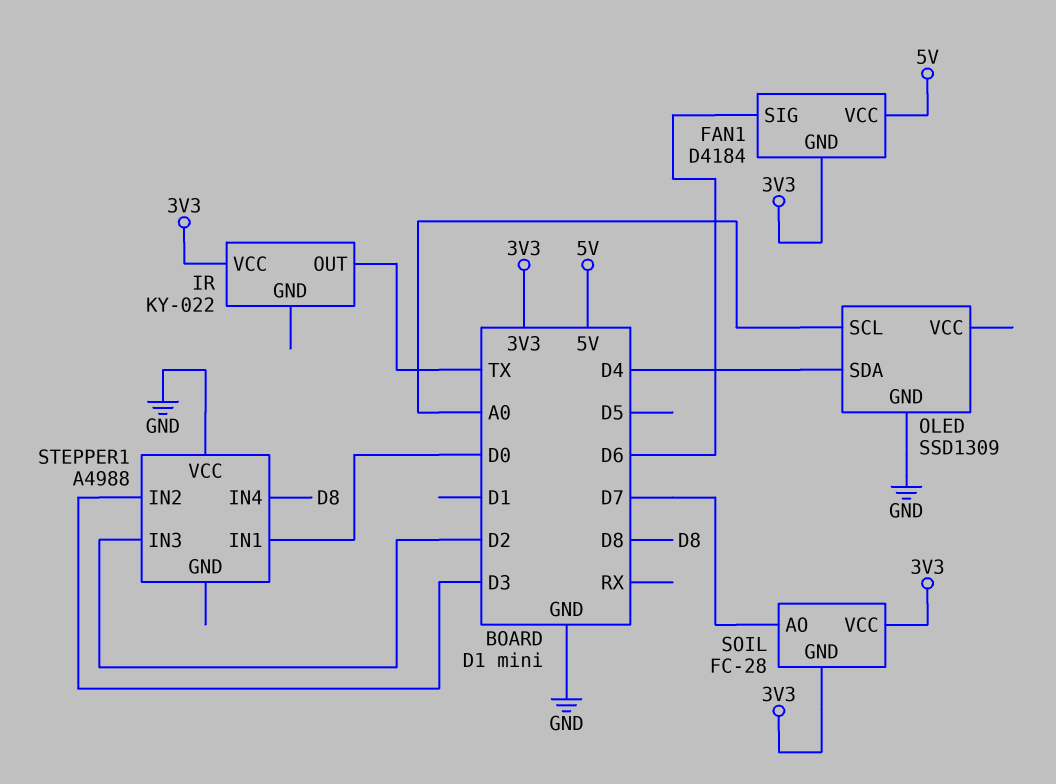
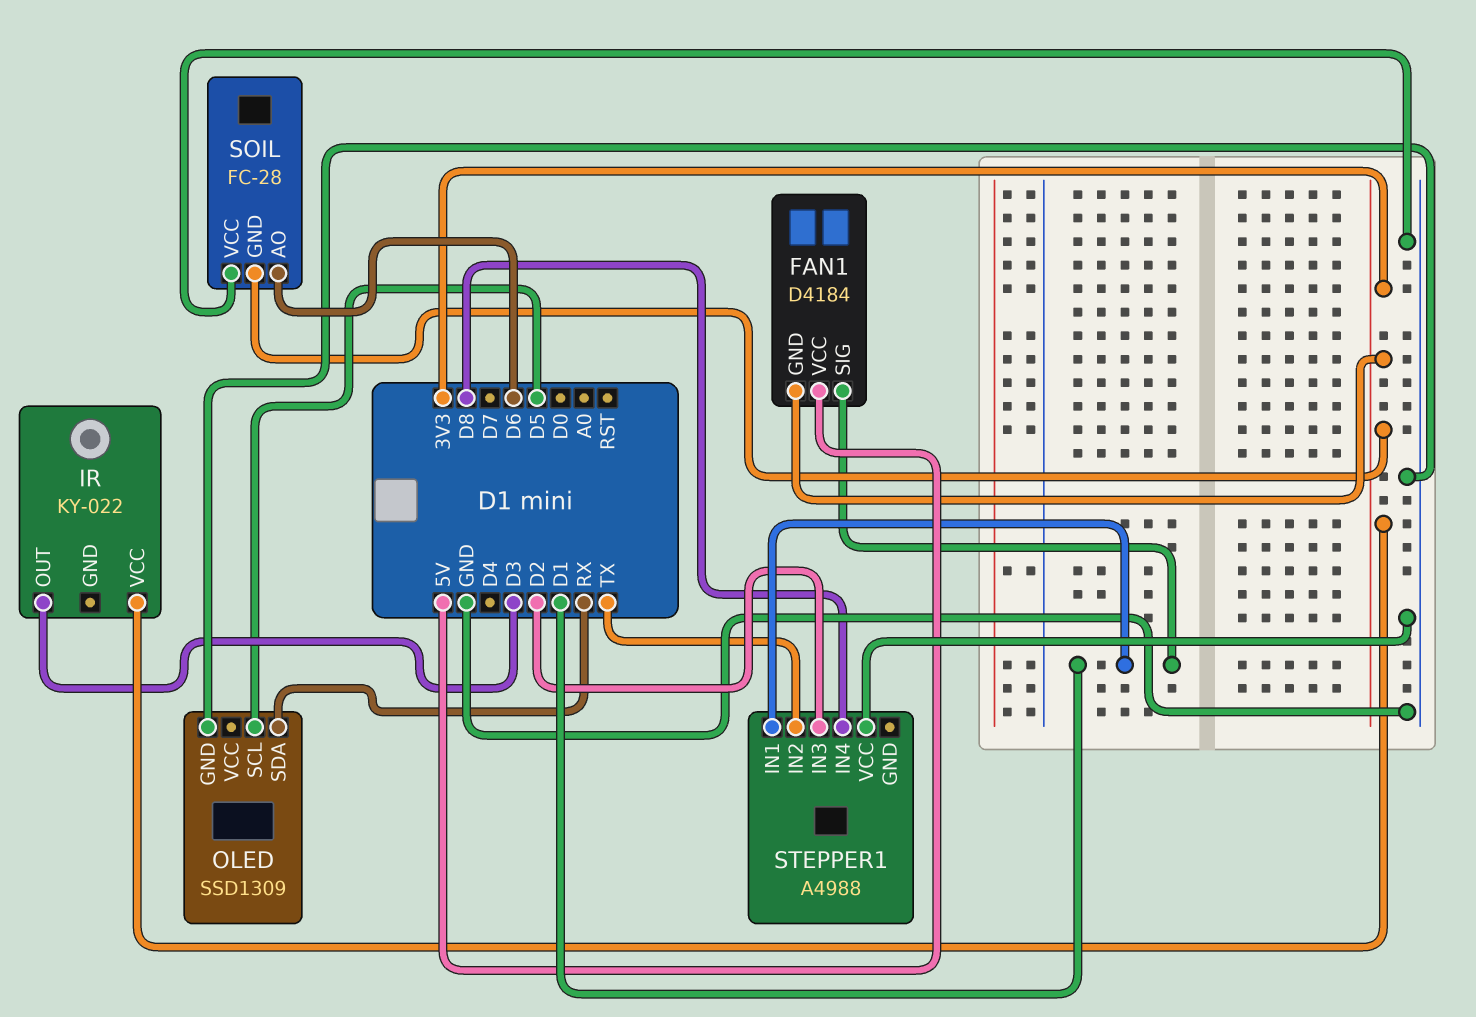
FAN1 pin SIG: D6 -> D1
IR pin OUT: TX -> D3
OLED pin SCL: A0 -> D5
OLED pin SDA: D4 -> RX
SOIL pin AO: D7 -> D6
SOIL pin VCC: 3V3 -> GND
STEPPER1 pin IN1: D0 -> D1
STEPPER1 pin IN2: D3 -> TX

